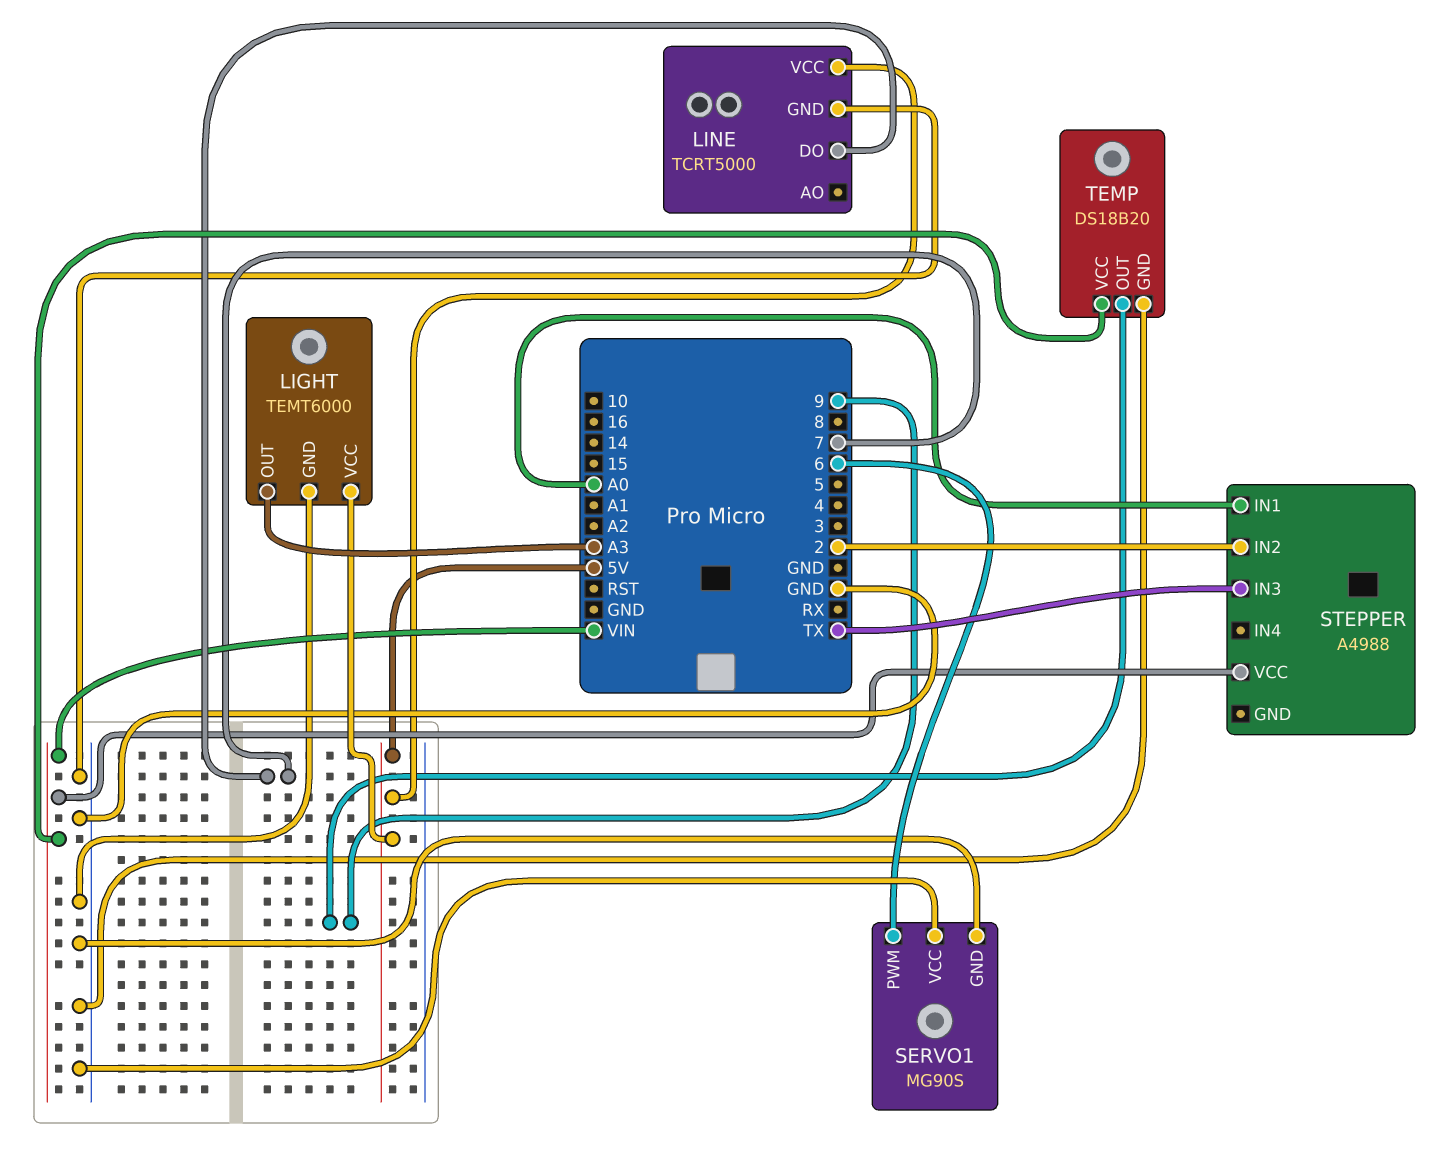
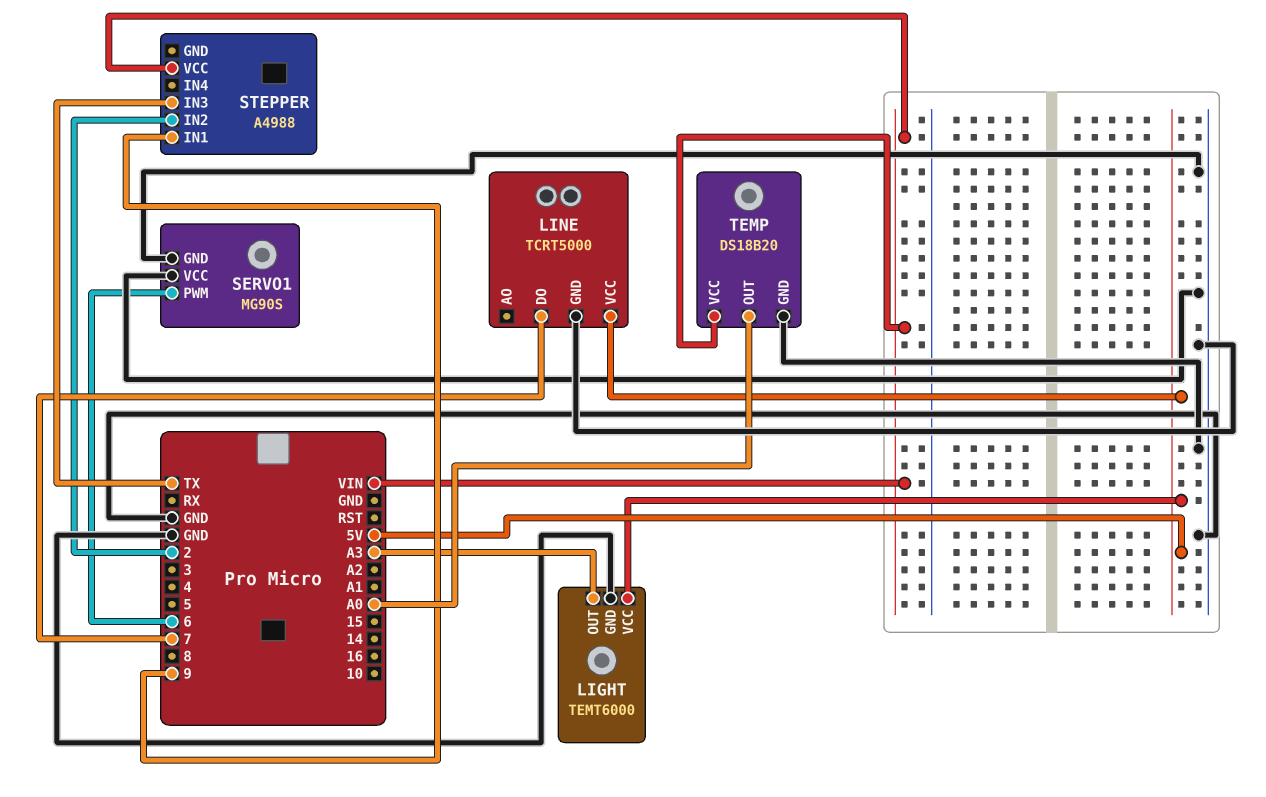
STEPPER pin IN1: A0 -> 9
TEMP pin OUT: 9 -> A0

